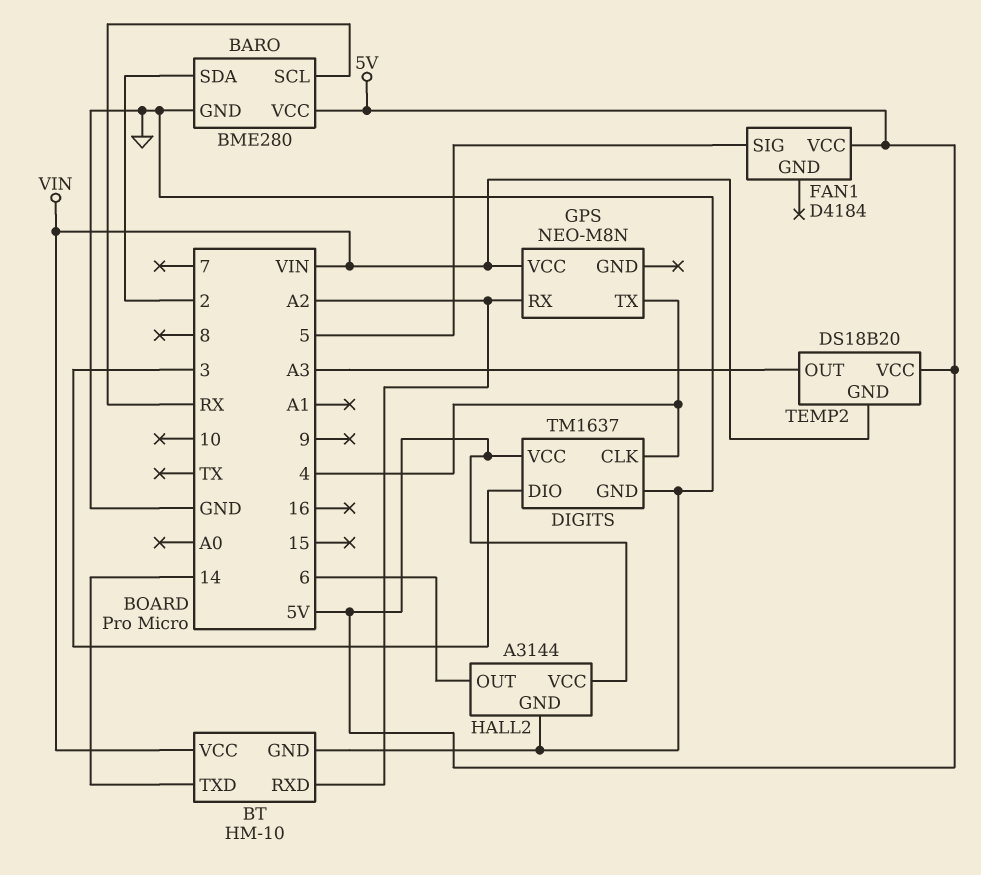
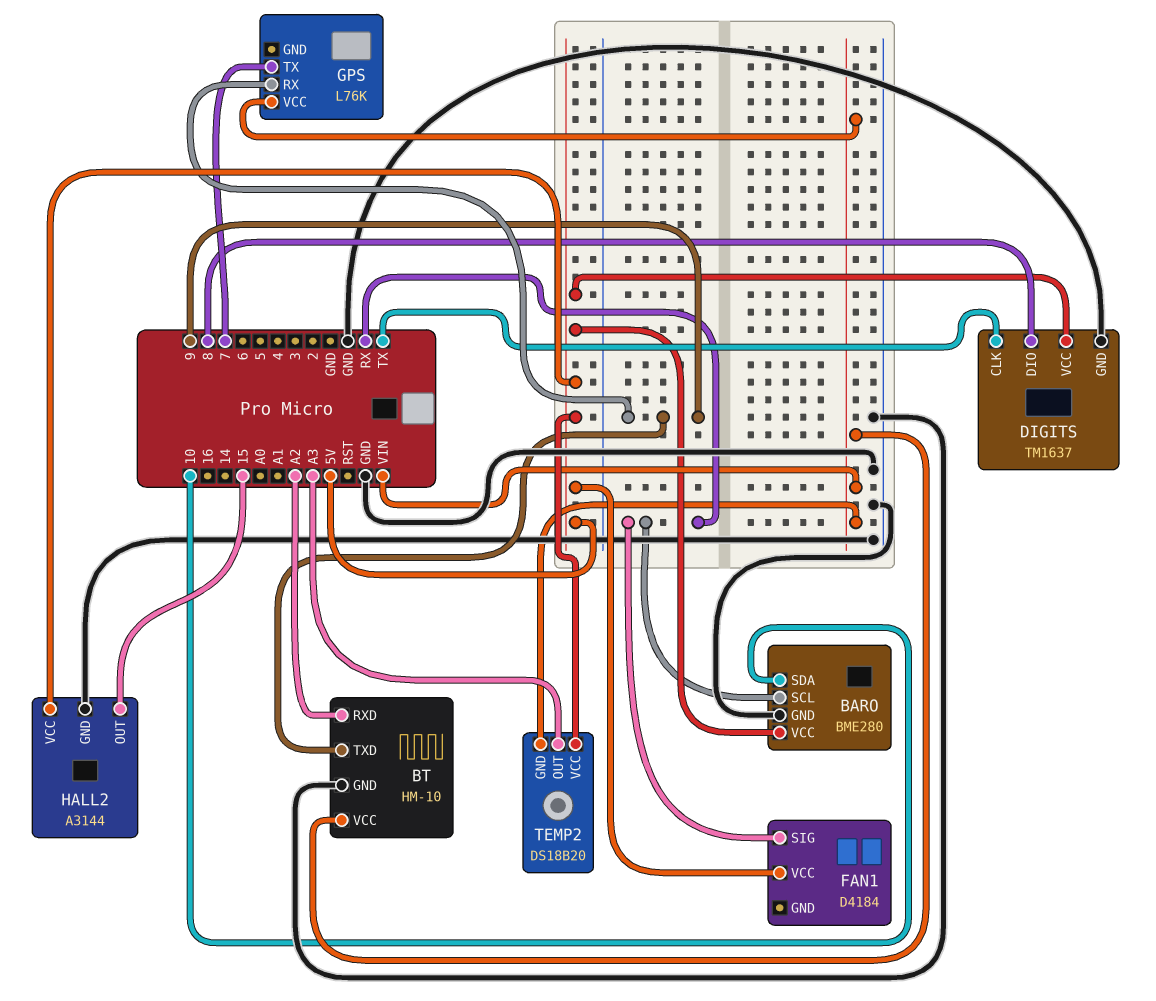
BARO pin SDA: 2 -> 10
BT pin TXD: 14 -> 9
DIGITS pin CLK: 4 -> TX
DIGITS pin DIO: 3 -> 8
FAN1 pin SIG: 5 -> RX
GPS: NEO-M8N -> L76K
GPS pin RX: A2 -> 9
GPS pin TX: 4 -> 7
HALL2 pin OUT: 6 -> 15

